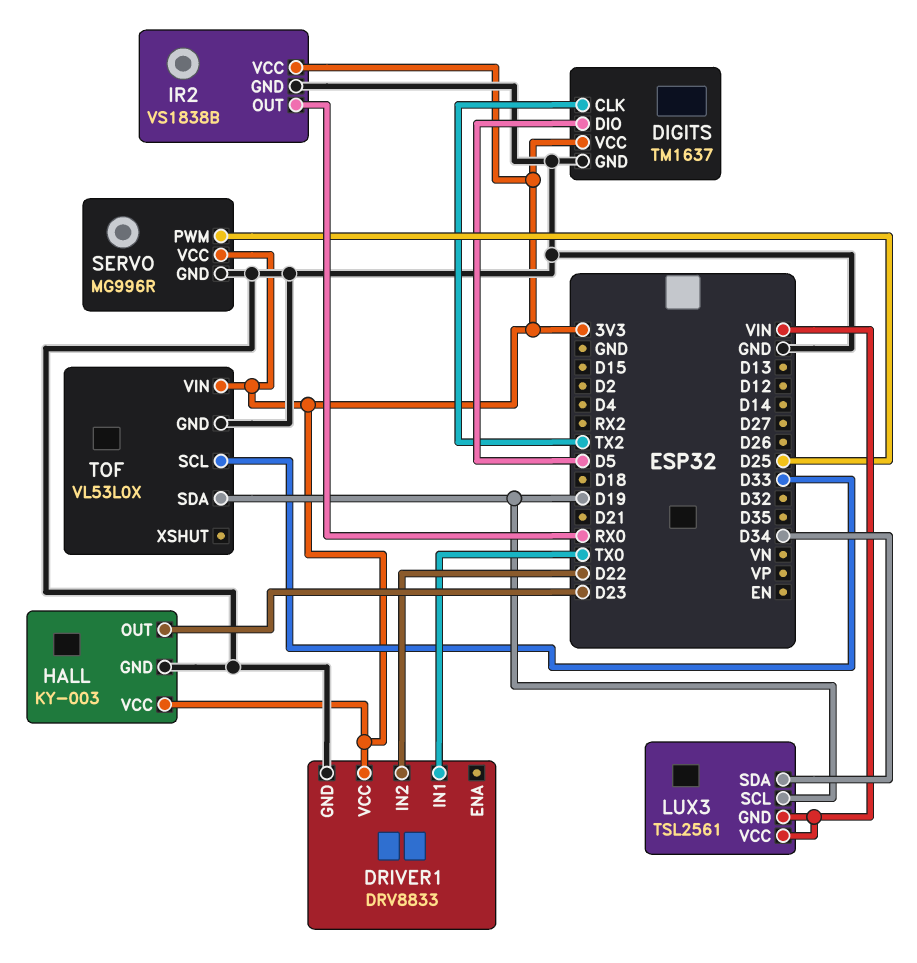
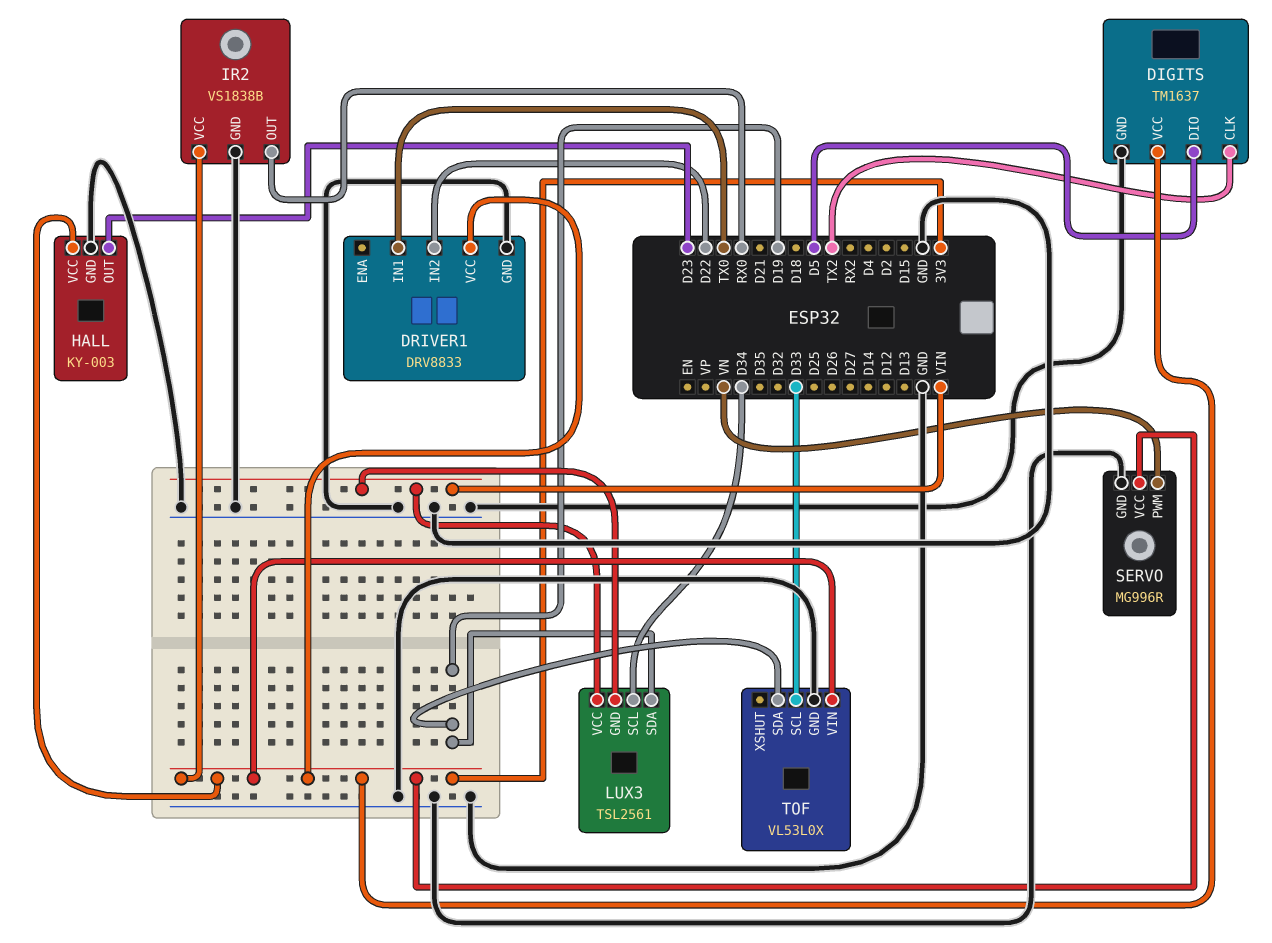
LUX3 pin SCL: D19 -> D34
LUX3 pin SDA: D34 -> D19
SERVO pin PWM: D25 -> VN

